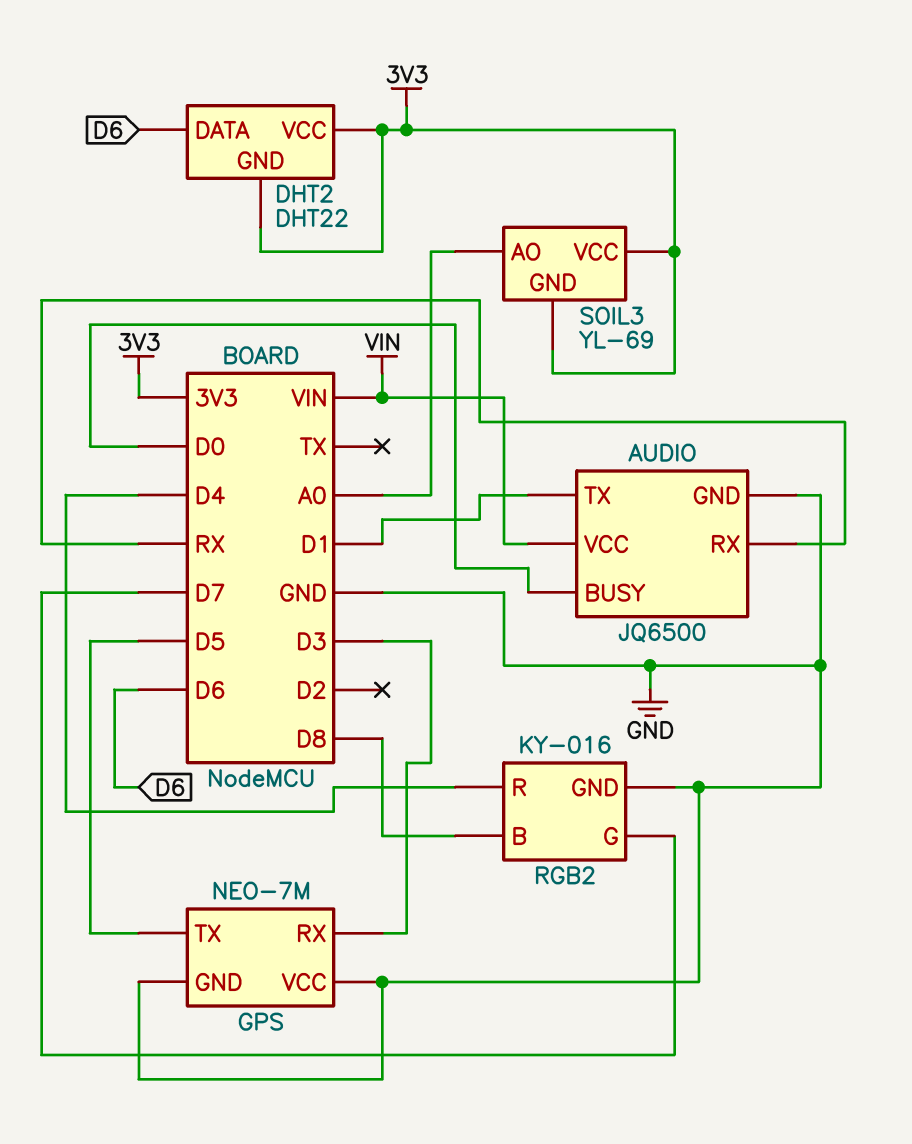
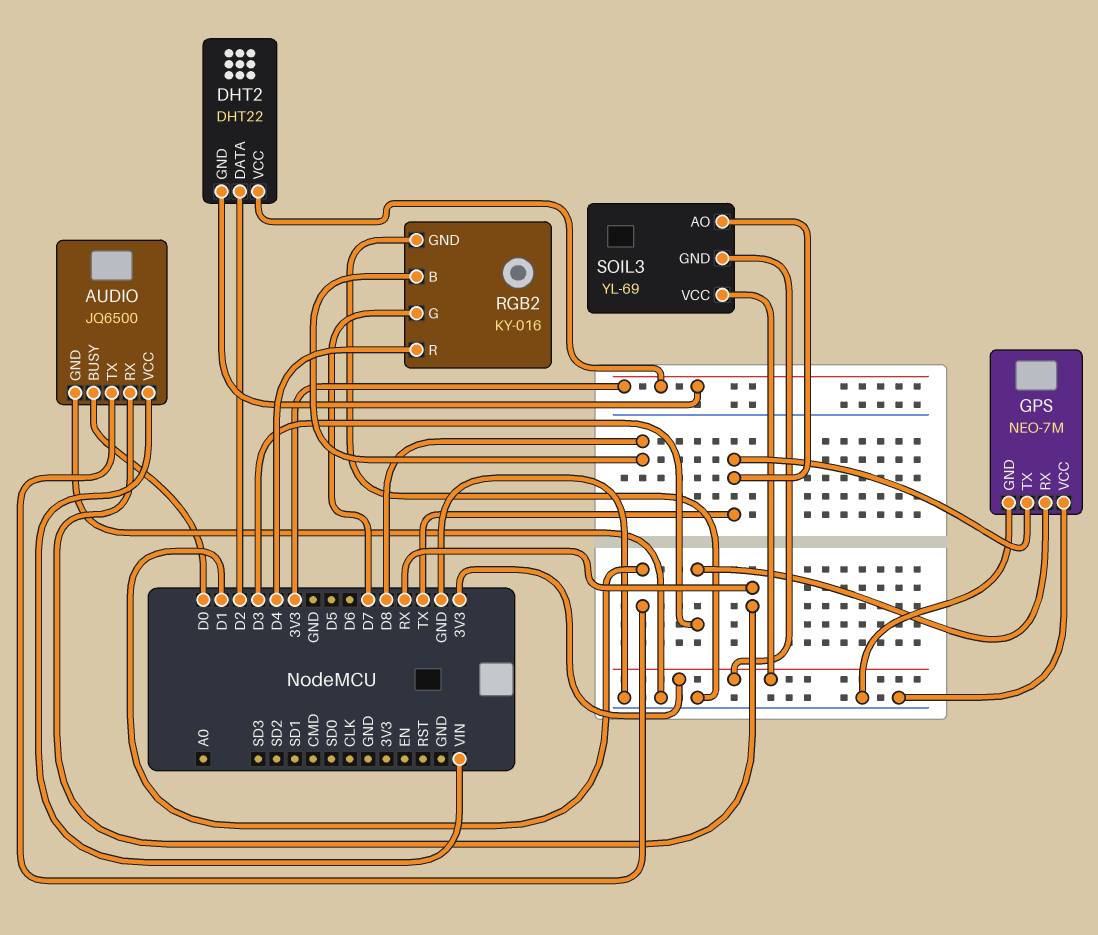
DHT2 pin DATA: D6 -> D2
GPS pin TX: D5 -> TX
SOIL3 pin AO: A0 -> TX

